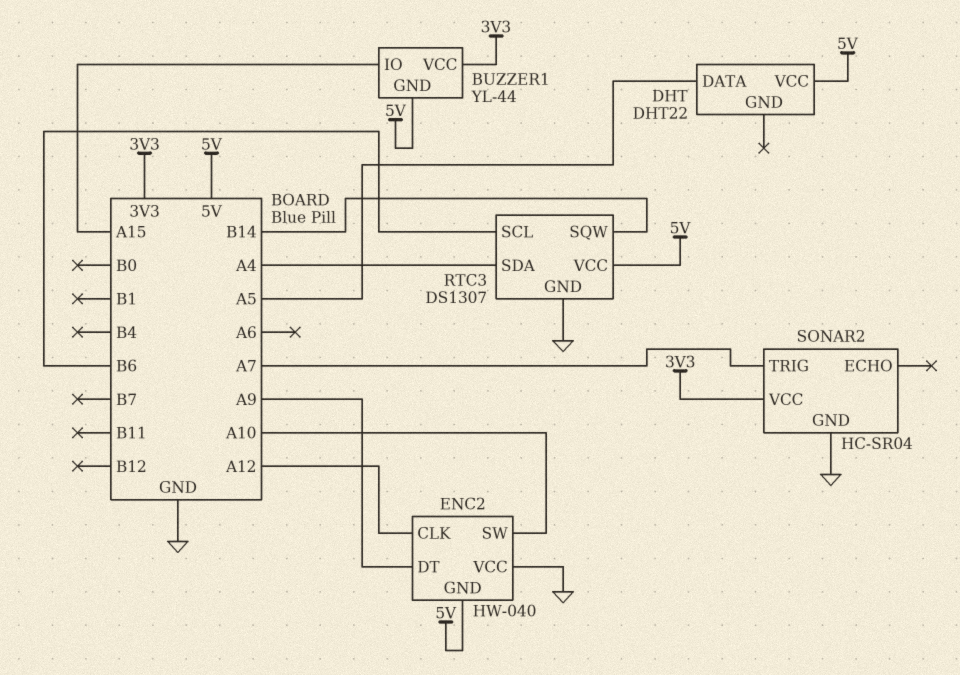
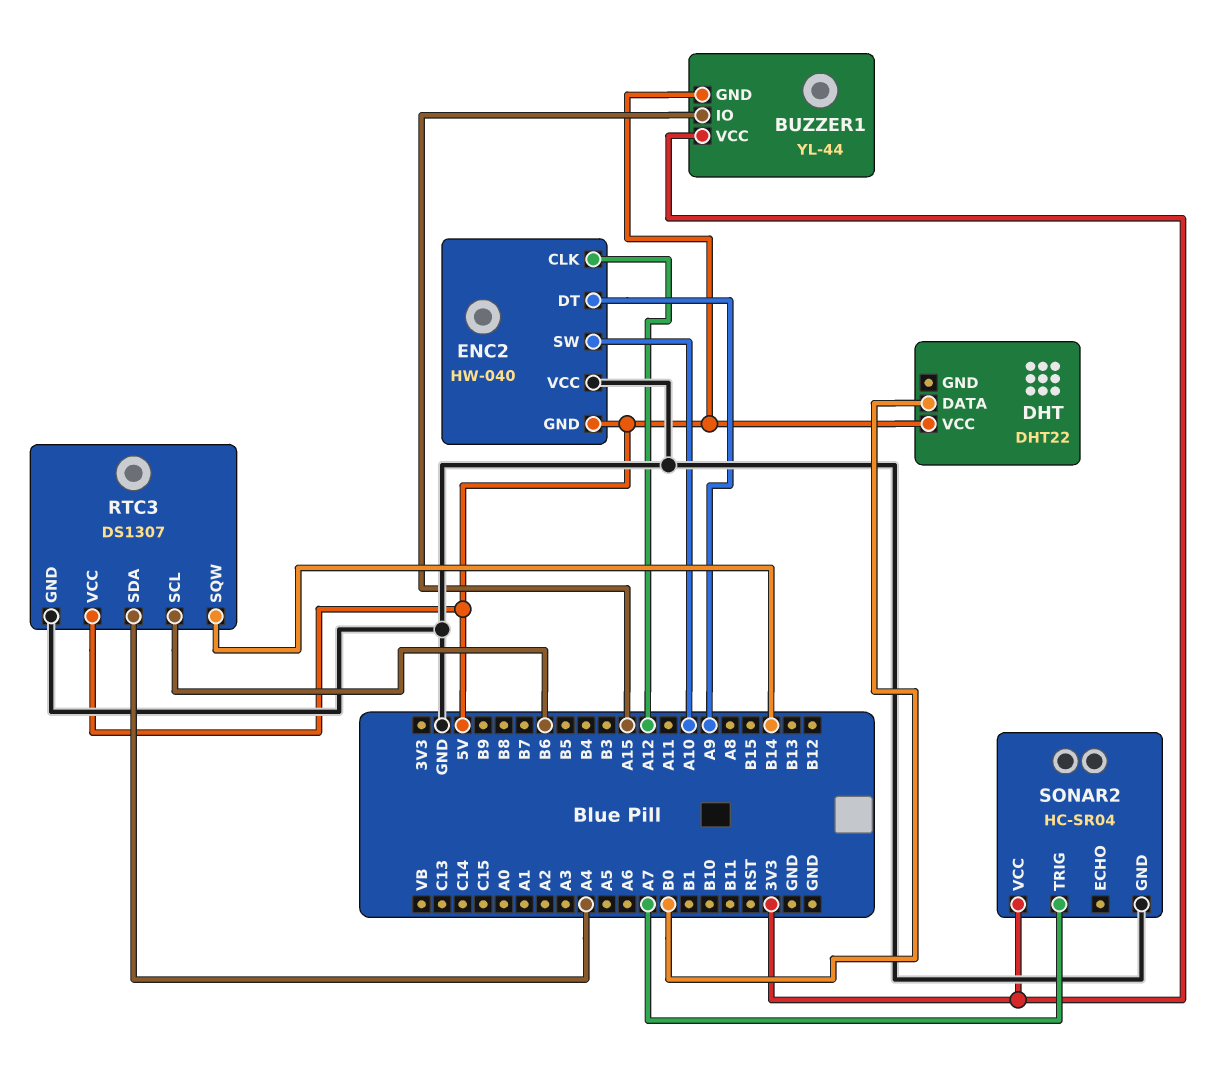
DHT pin DATA: A5 -> B0

